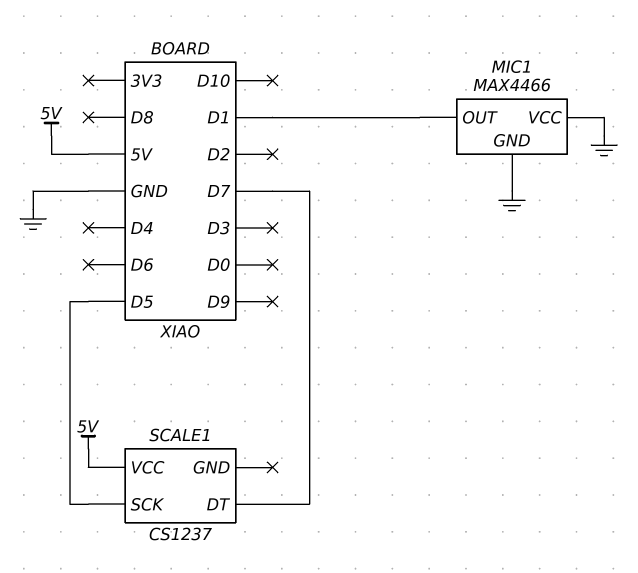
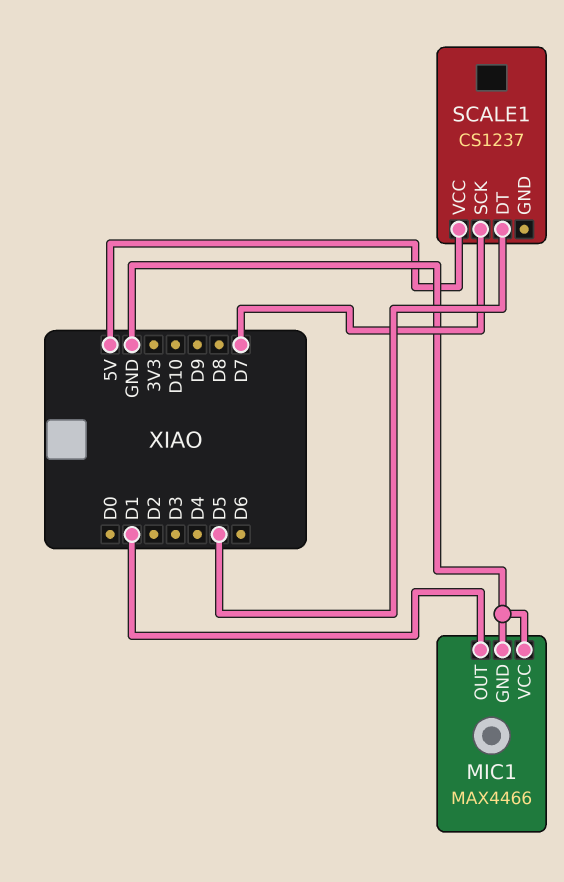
SCALE1 pin DT: D7 -> D5
SCALE1 pin SCK: D5 -> D7

